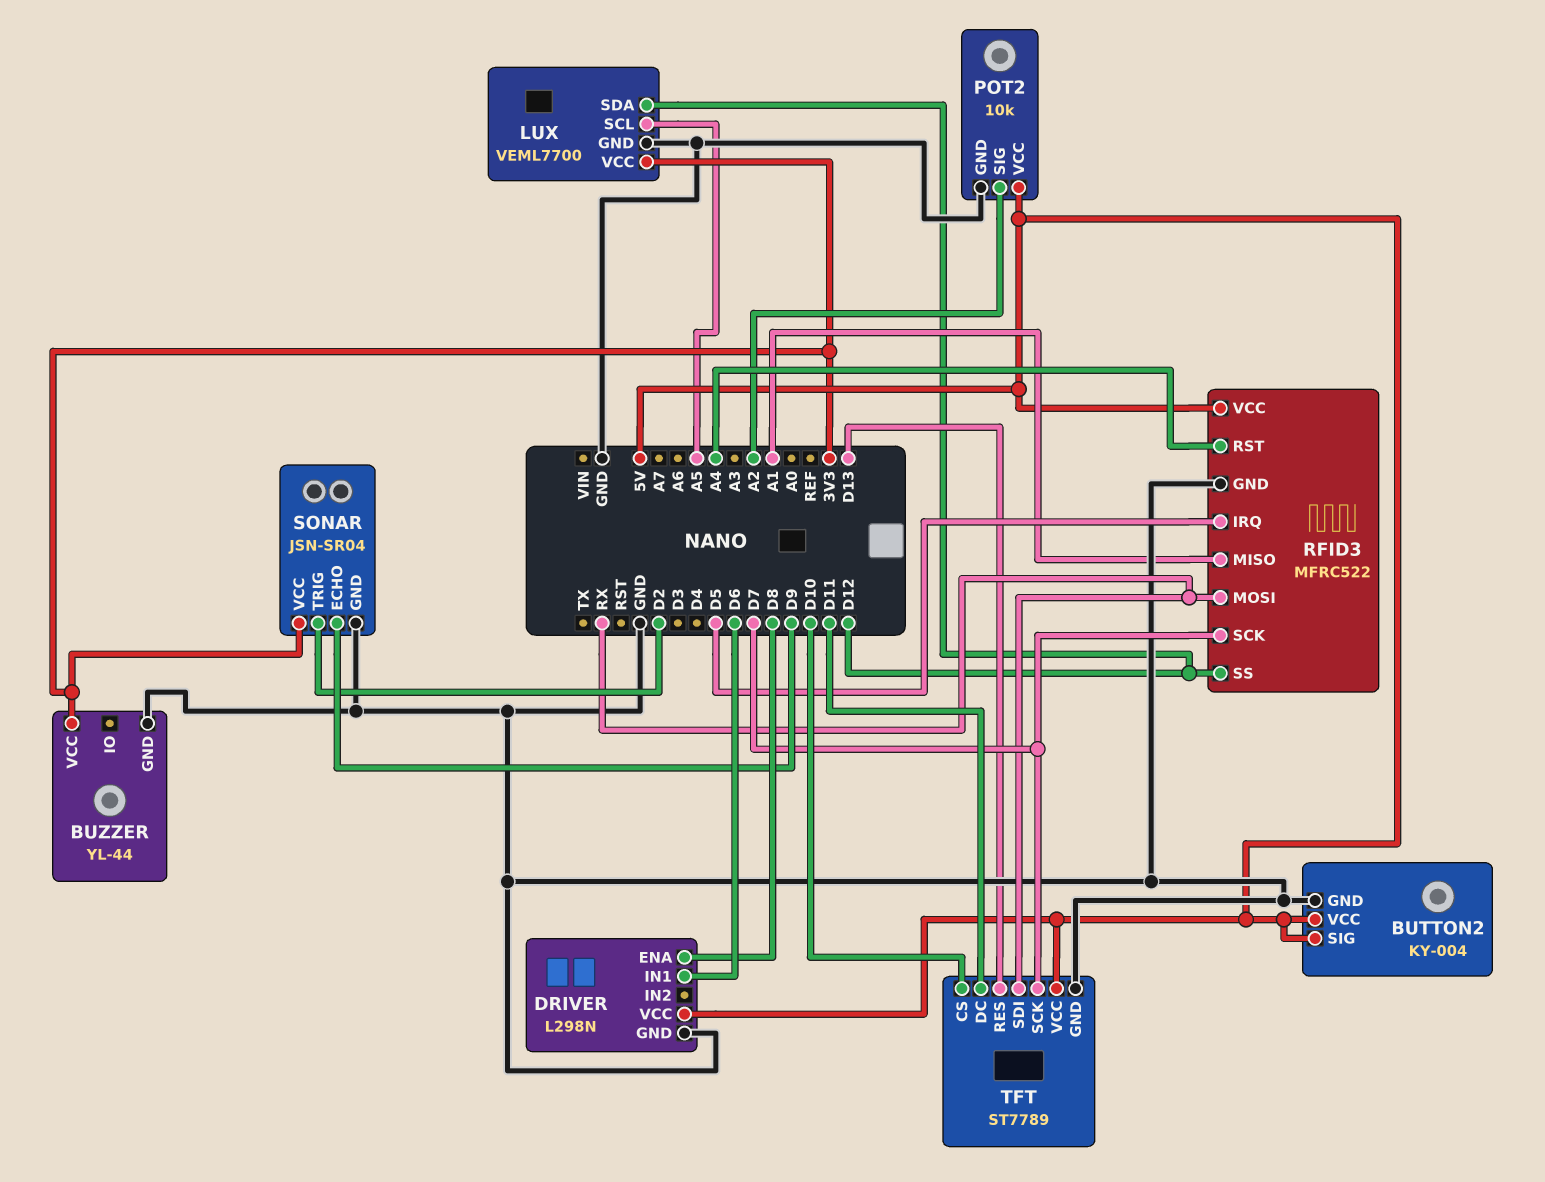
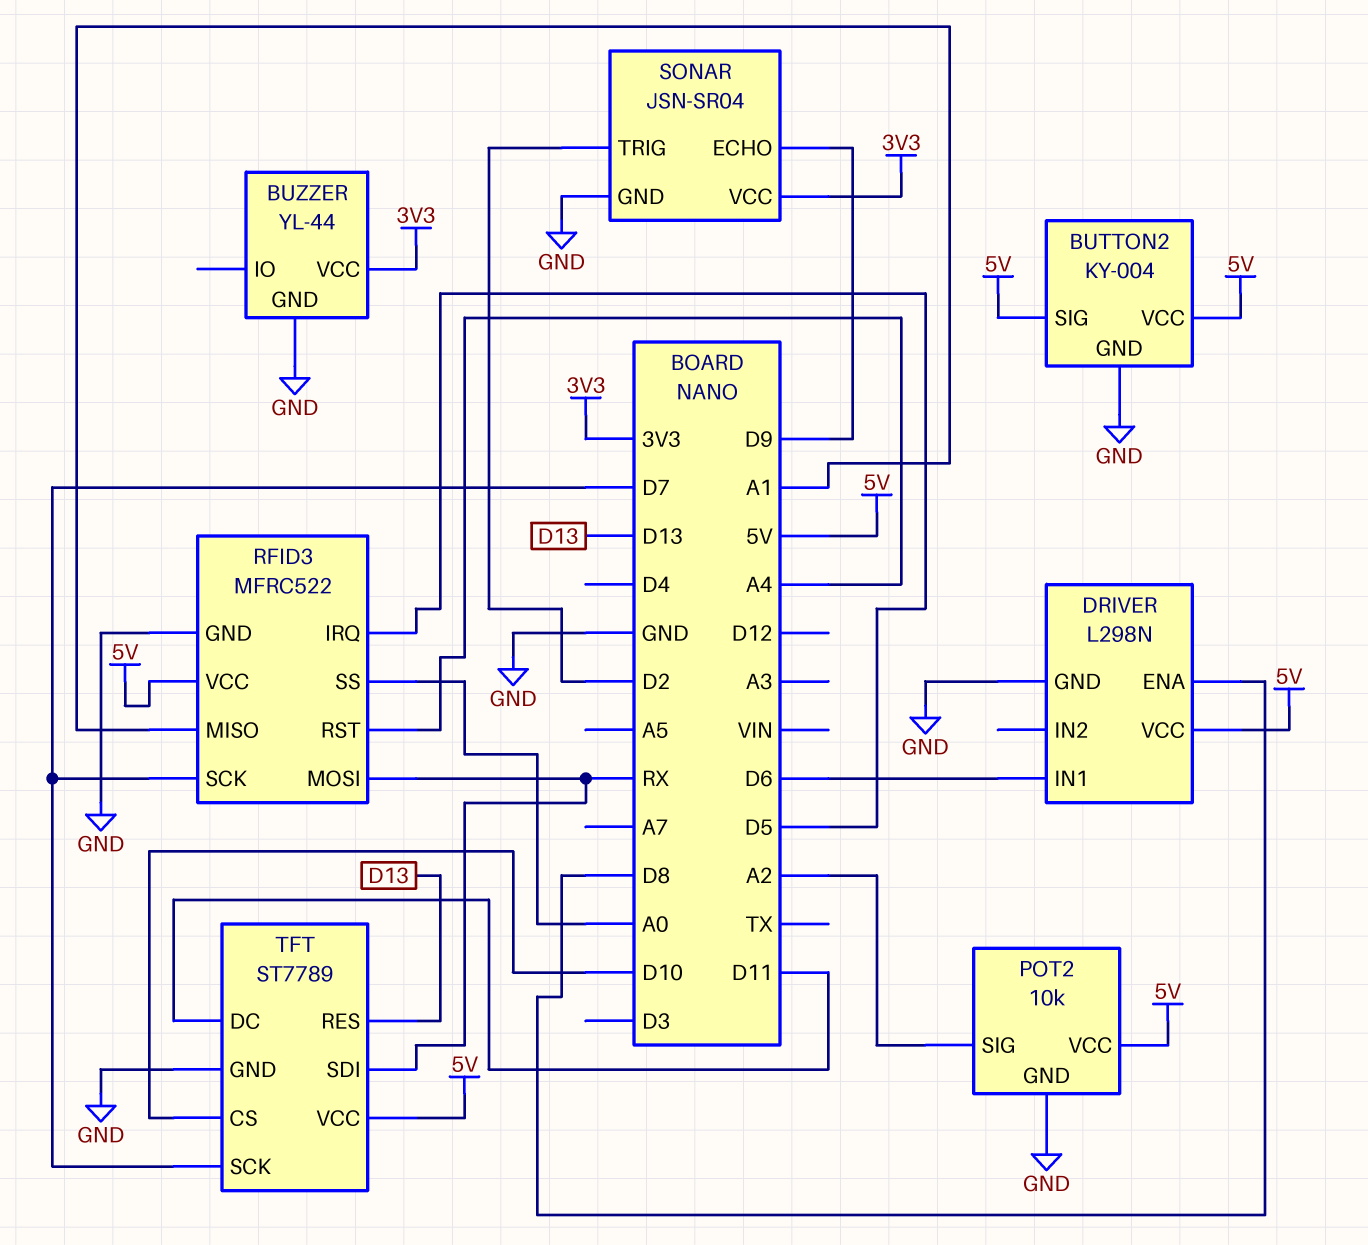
LUX: VEML7700 -> none
LUX pin GND: GND -> none
LUX pin SCL: A5 -> none
LUX pin SDA: D12 -> none
LUX pin VCC: 3V3 -> none
RFID3 pin SS: D12 -> A0

